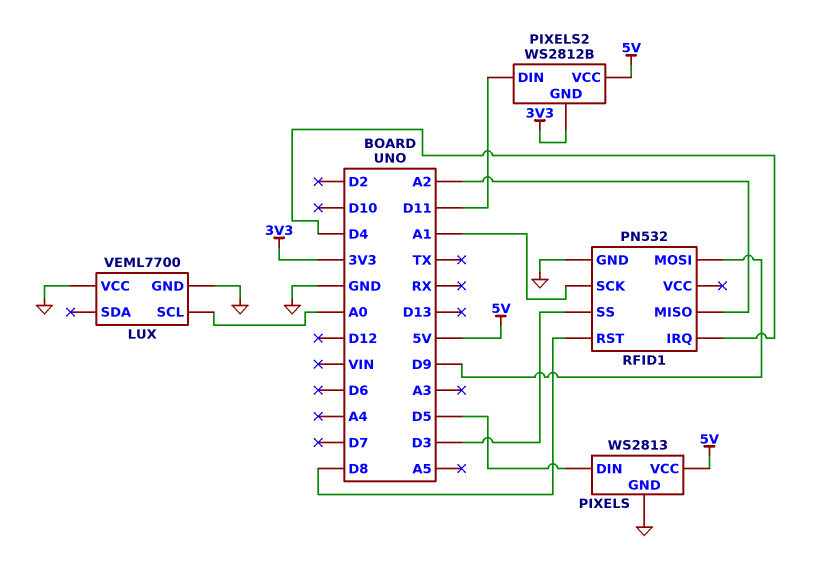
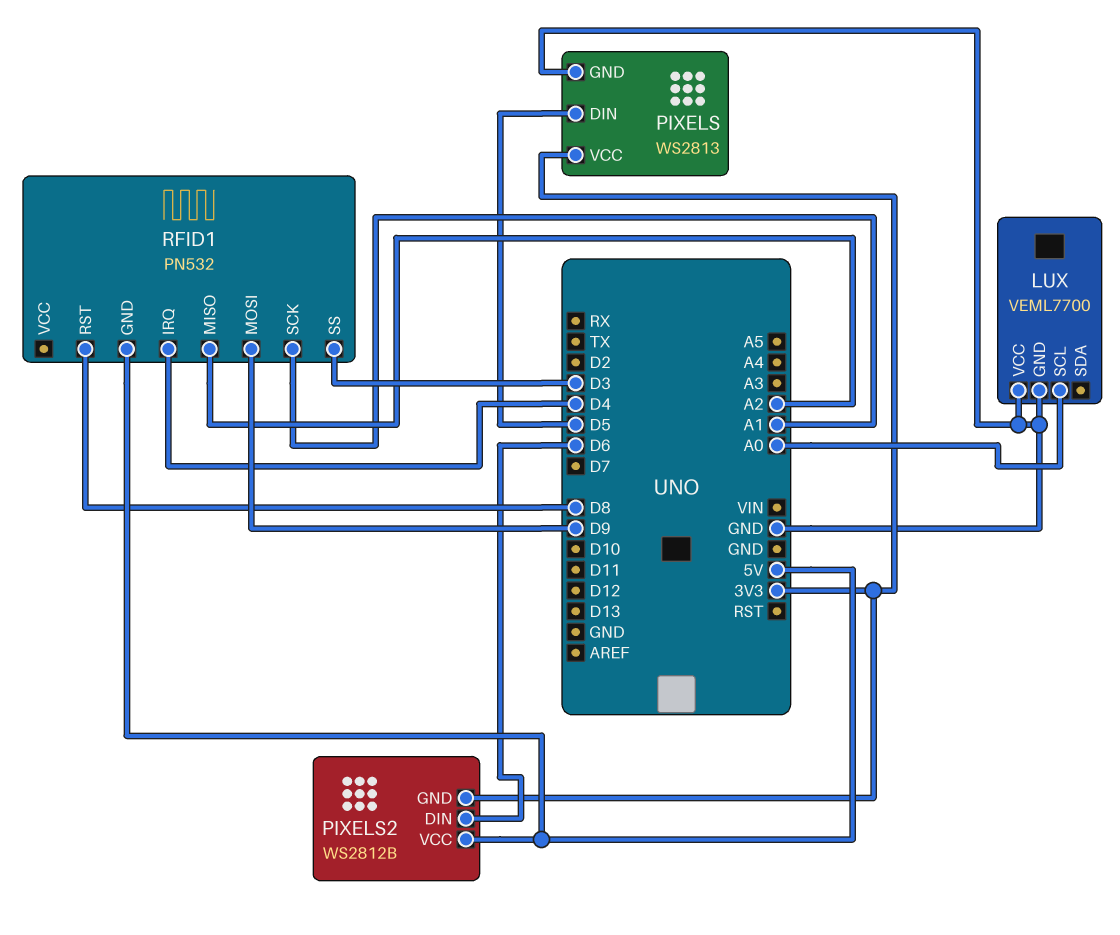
PIXELS pin VCC: 5V -> 3V3
PIXELS2 pin DIN: D11 -> D6
RFID1 pin GND: GND -> 5V

